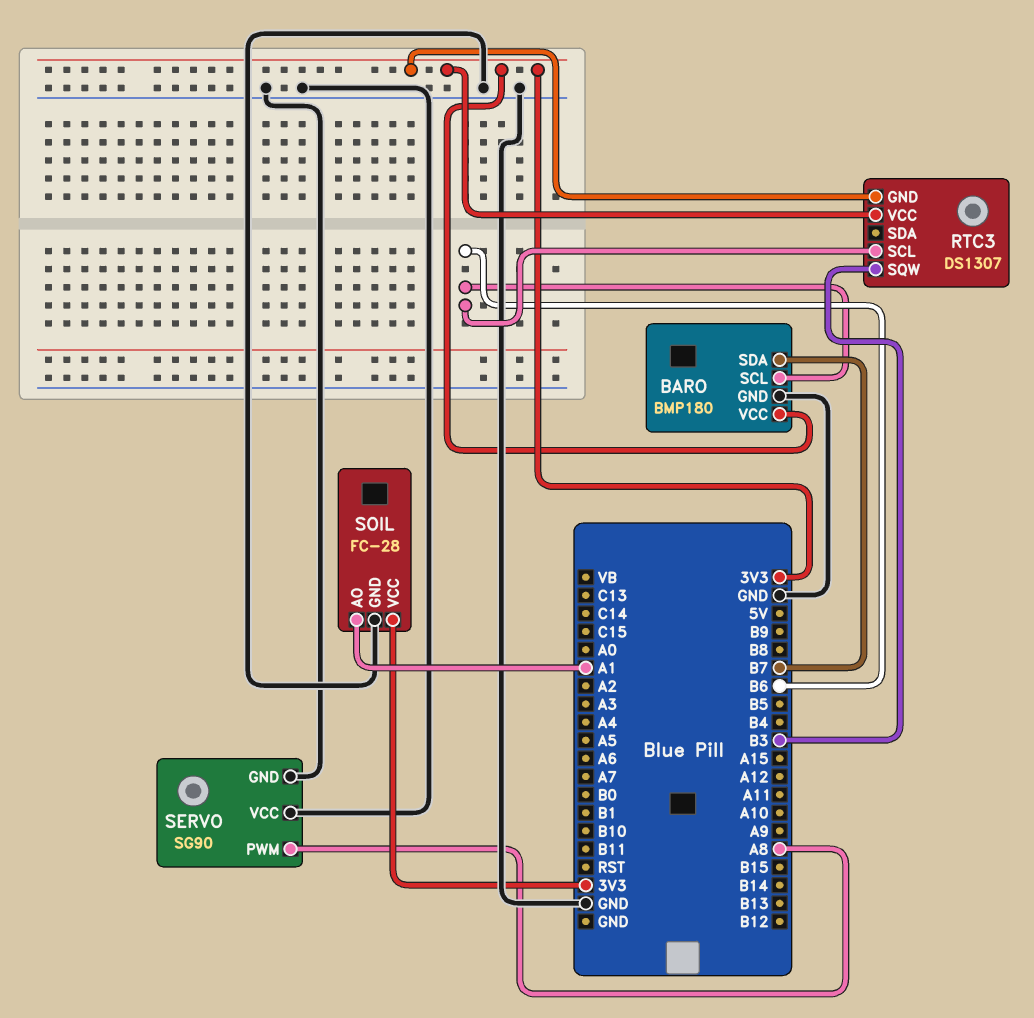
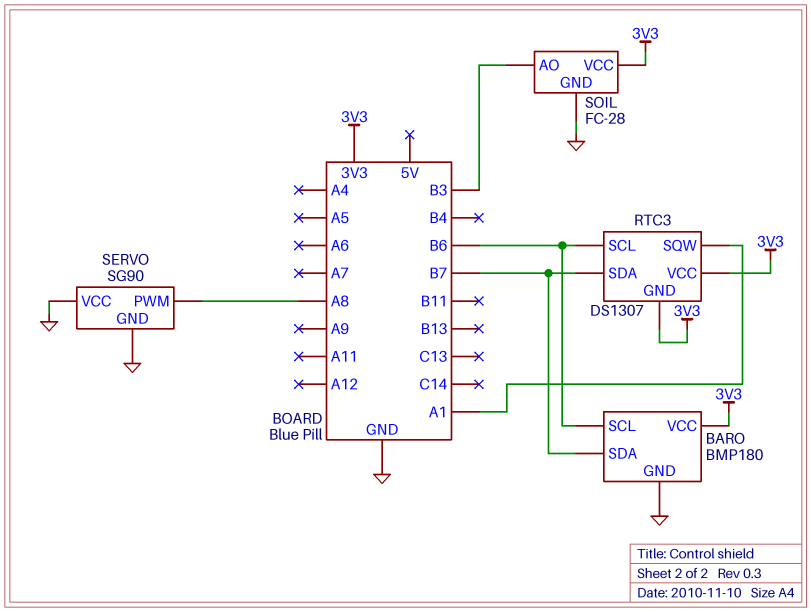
RTC3 pin SDA: none -> B7
RTC3 pin SQW: B3 -> A1
SOIL pin AO: A1 -> B3

